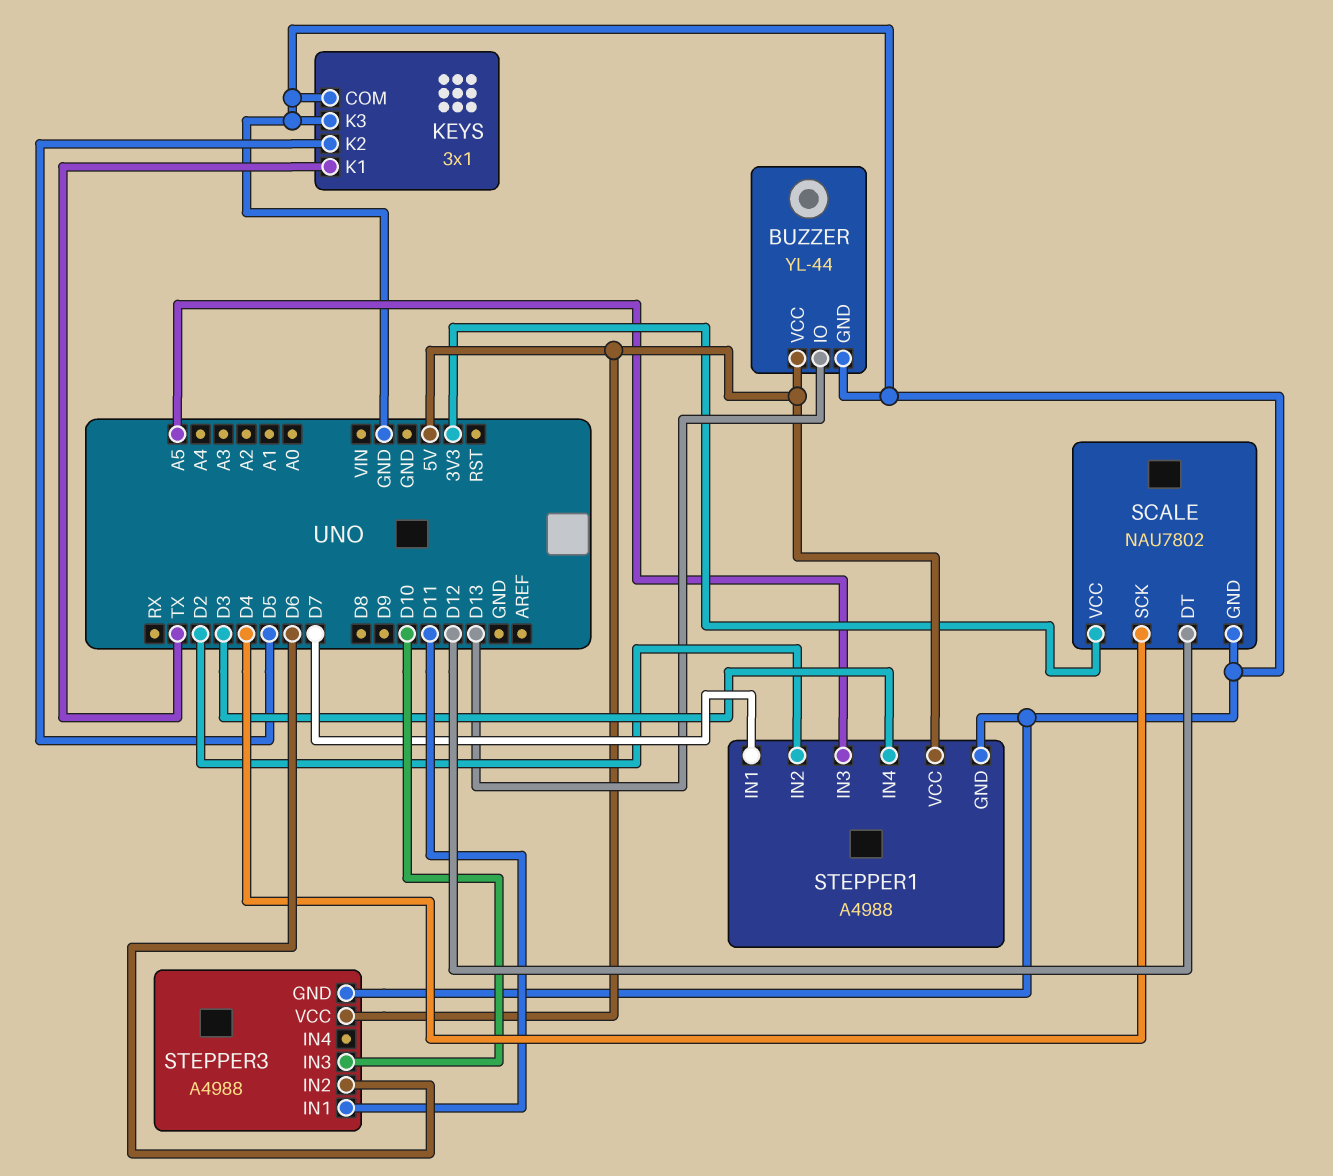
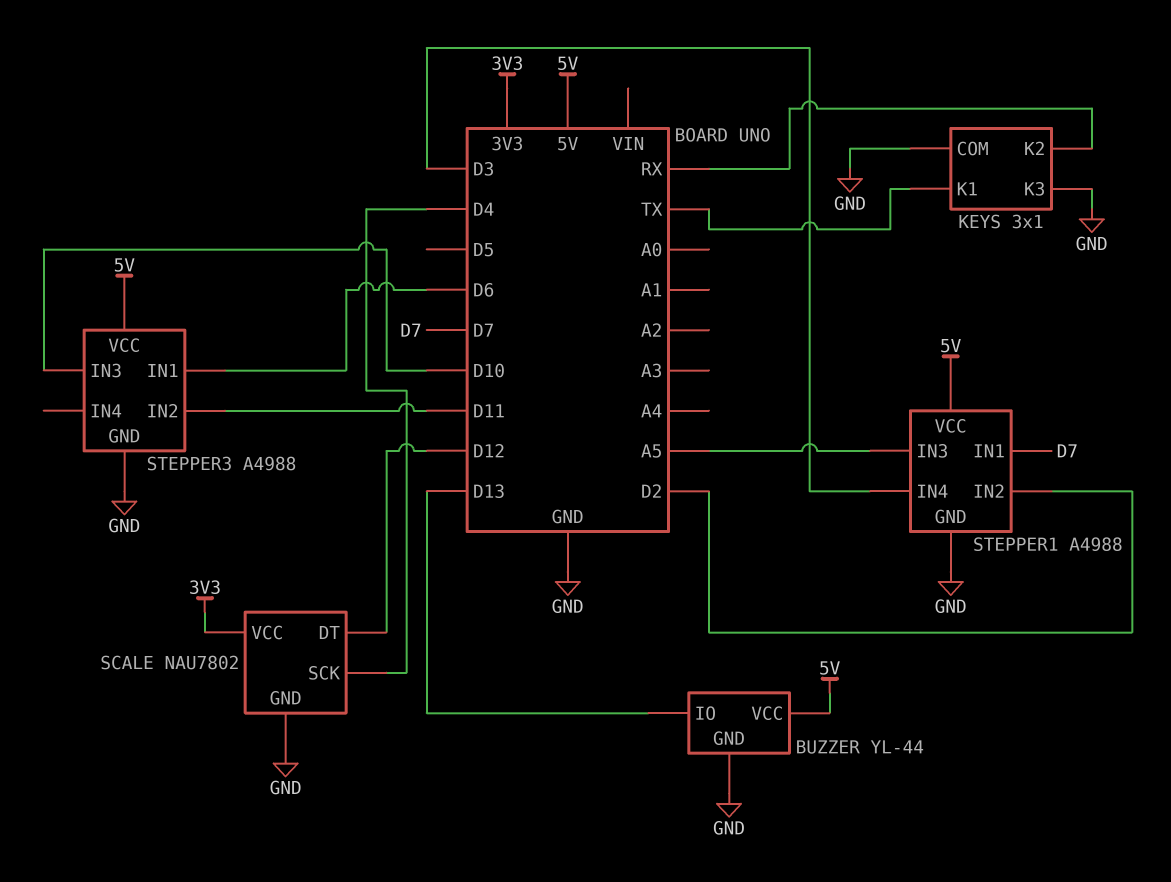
KEYS pin K2: D5 -> RX
STEPPER3 pin IN1: D11 -> D6
STEPPER3 pin IN2: D6 -> D11

